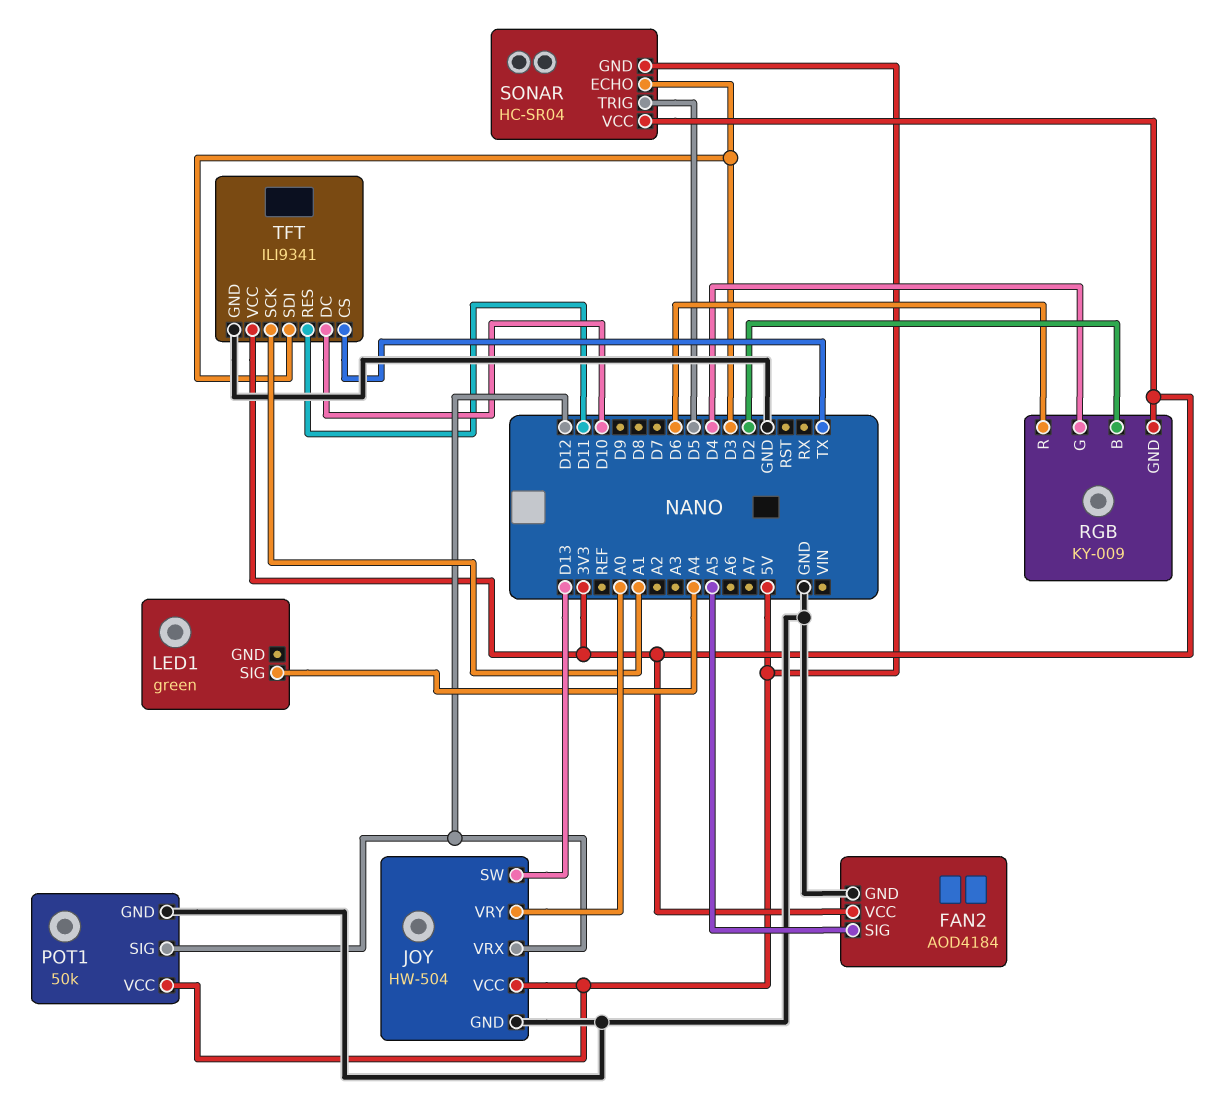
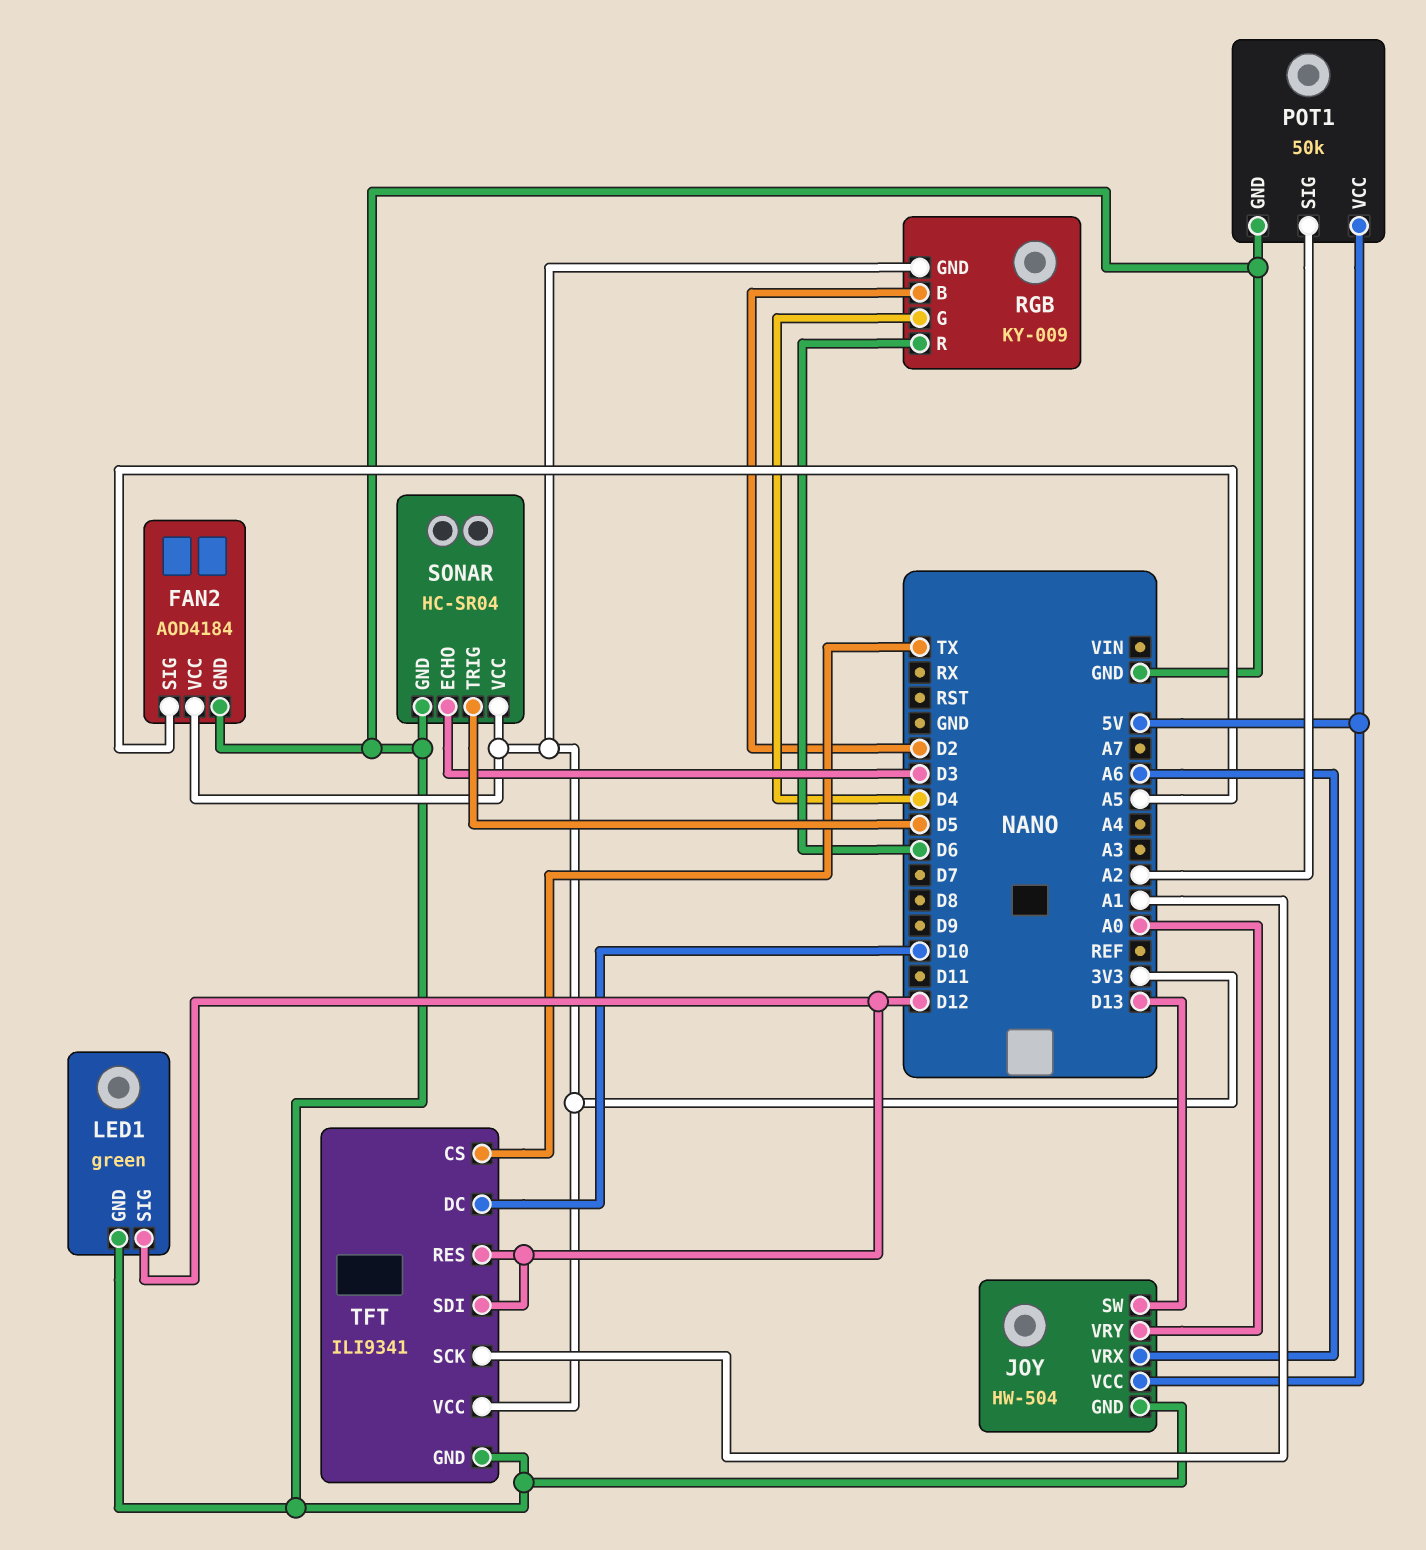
JOY pin VRX: D12 -> A6
LED1 pin GND: none -> GND
LED1 pin SIG: A4 -> D12
POT1 pin SIG: D12 -> A2
SONAR pin GND: 5V -> GND
TFT pin RES: D11 -> D12
TFT pin SDI: D3 -> D12

